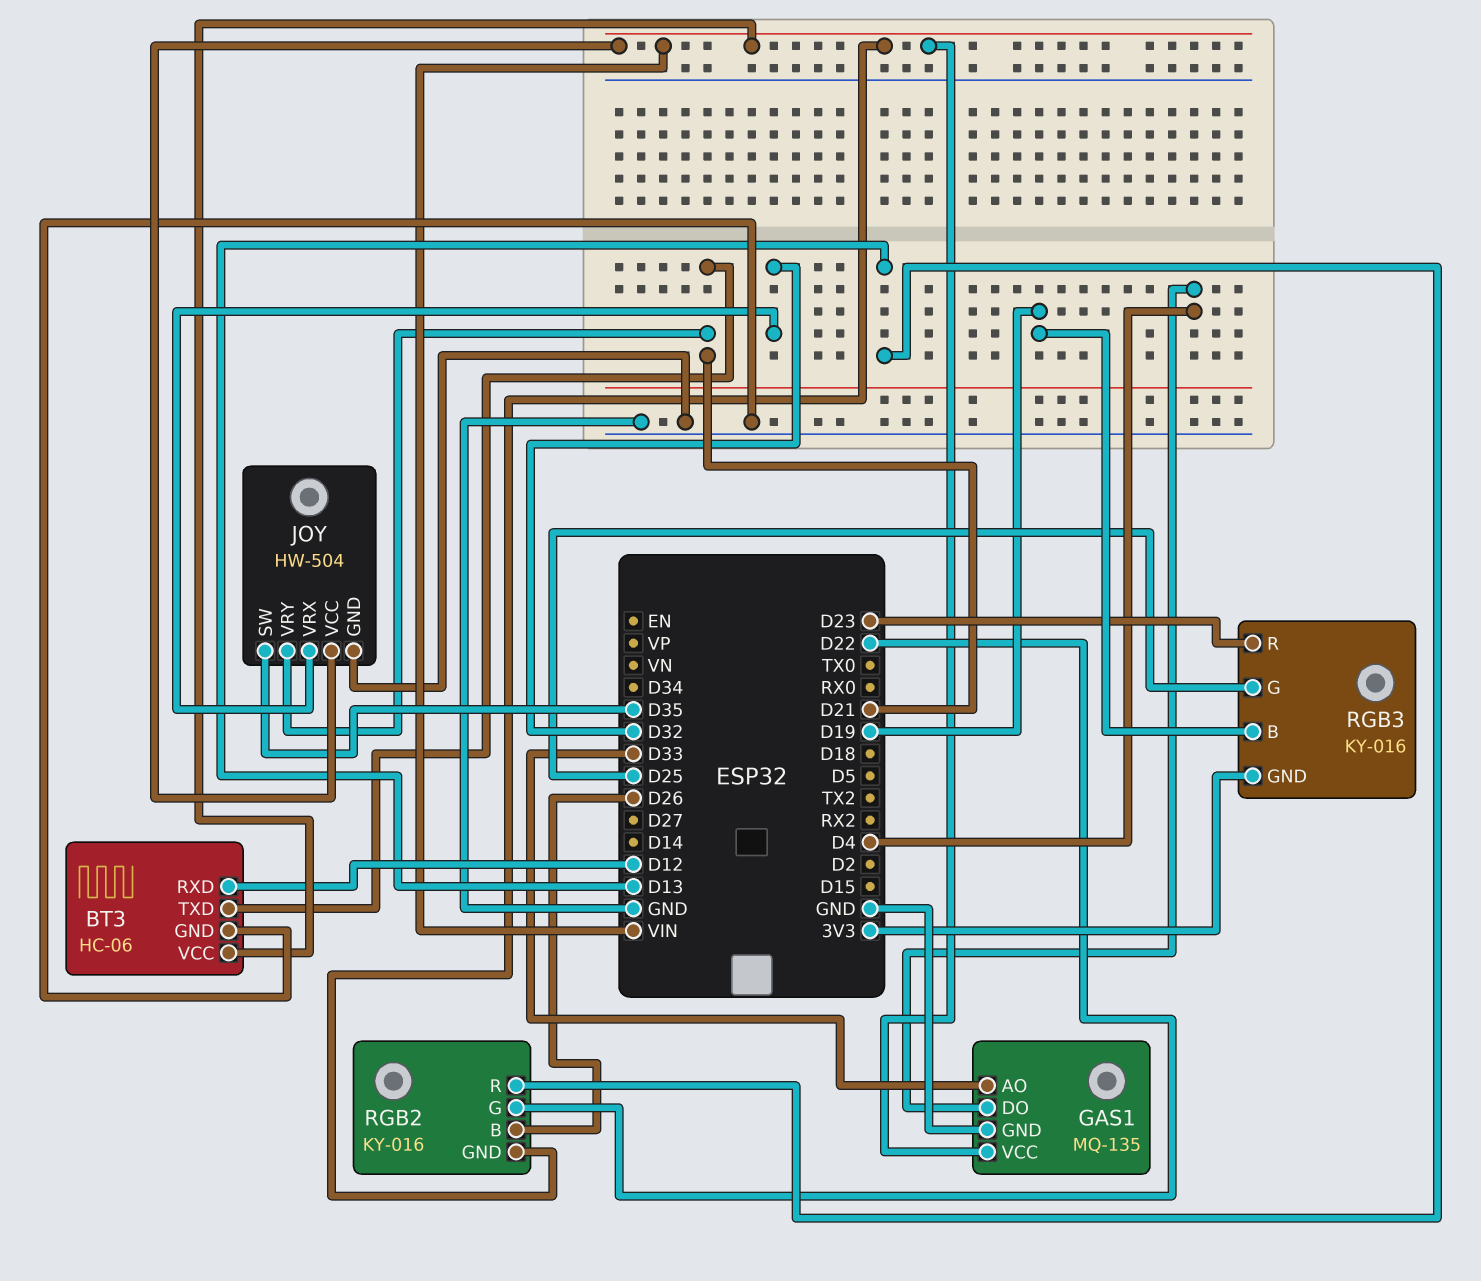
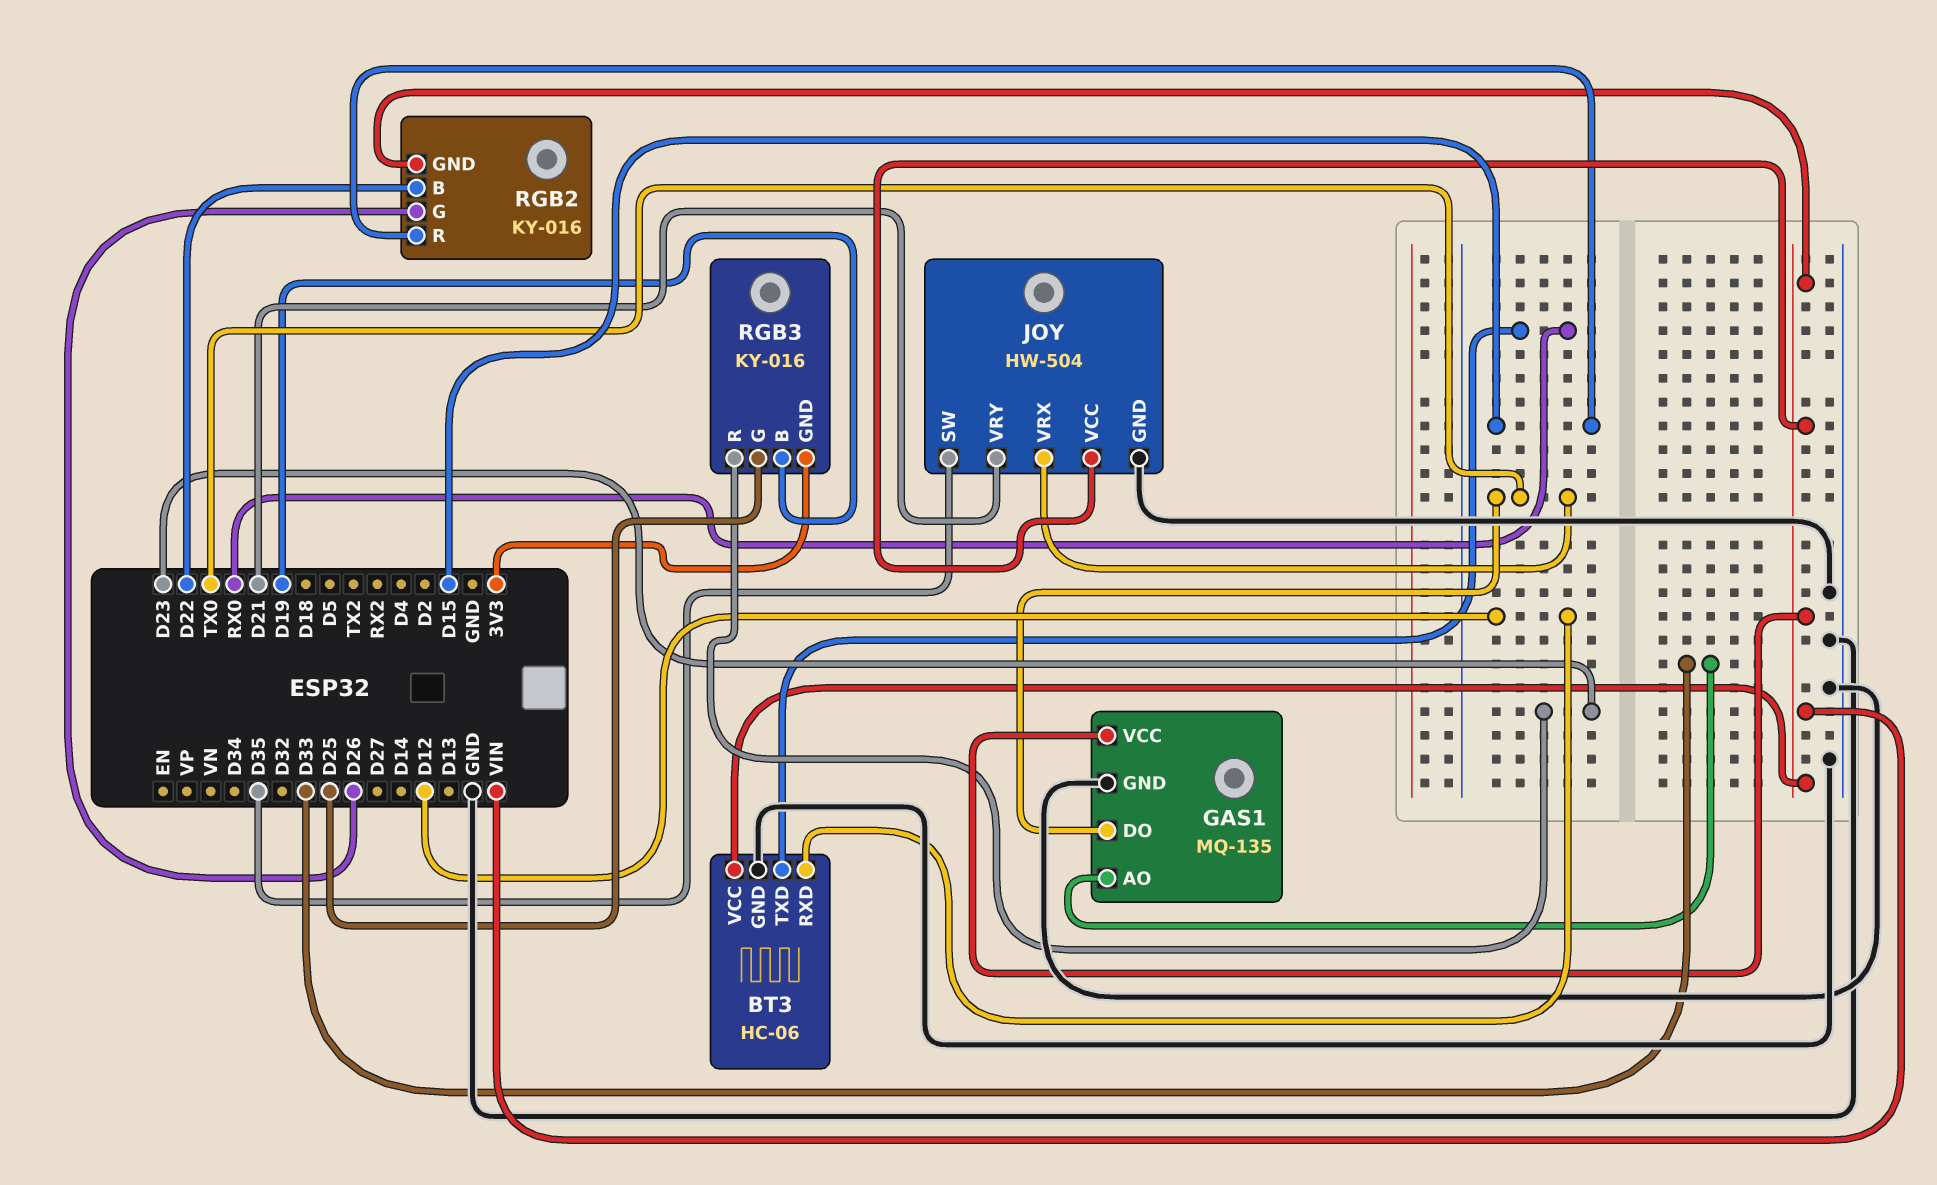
BT3 pin TXD: D21 -> RX0
GAS1 pin DO: D4 -> TX0
JOY pin VRX: D32 -> TX0
RGB2 pin B: D26 -> D22
RGB2 pin G: D22 -> D26
RGB2 pin R: D13 -> D15

